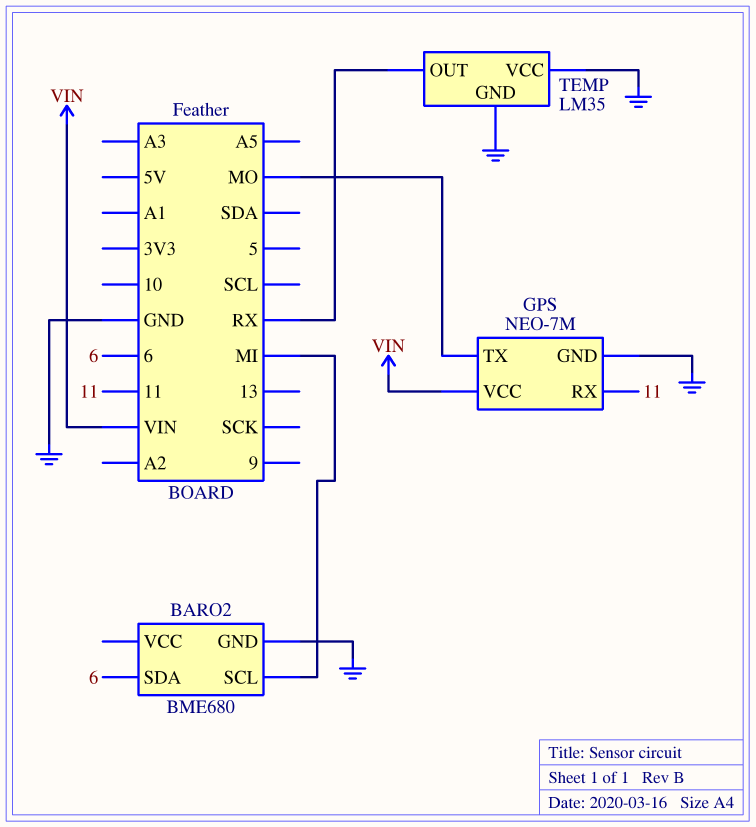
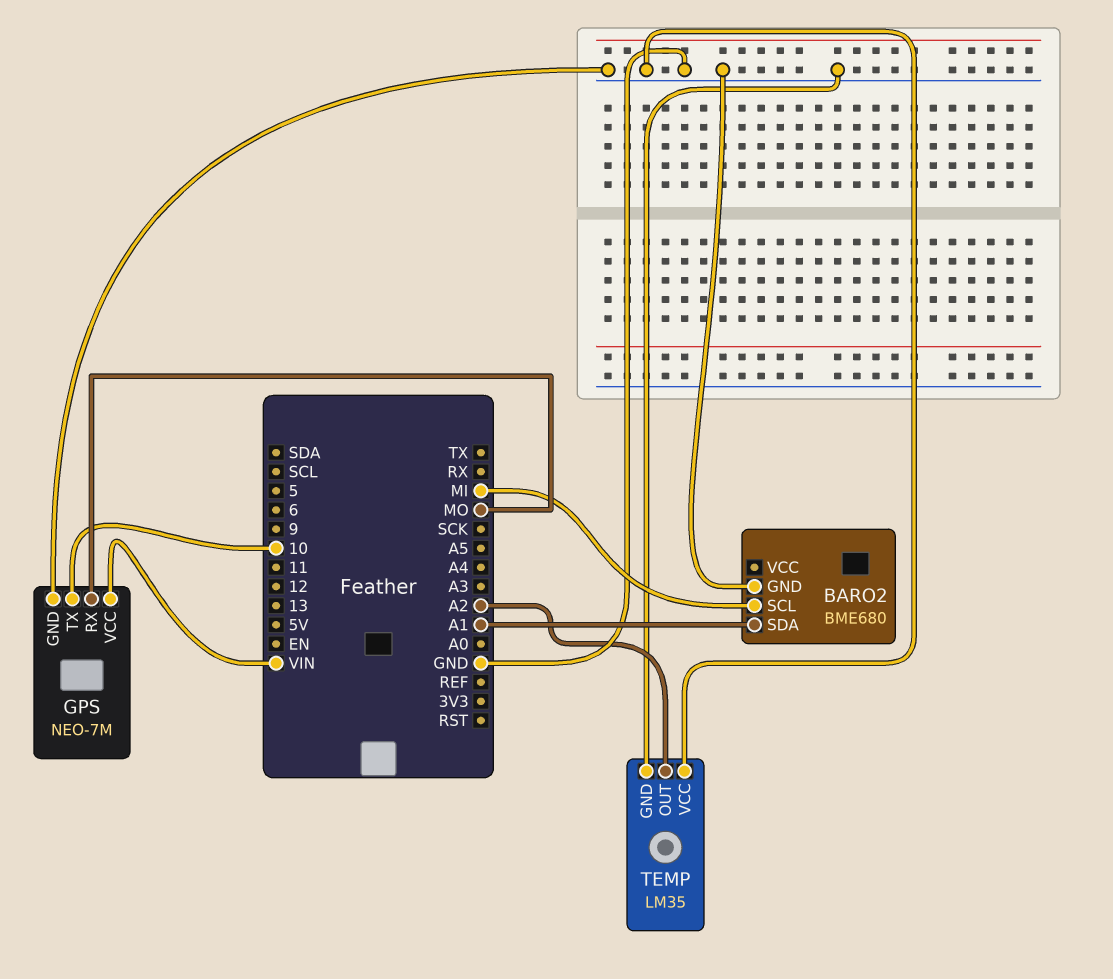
BARO2 pin SDA: 6 -> A1
GPS pin RX: 11 -> MO
GPS pin TX: MO -> 10
TEMP pin OUT: RX -> A2

